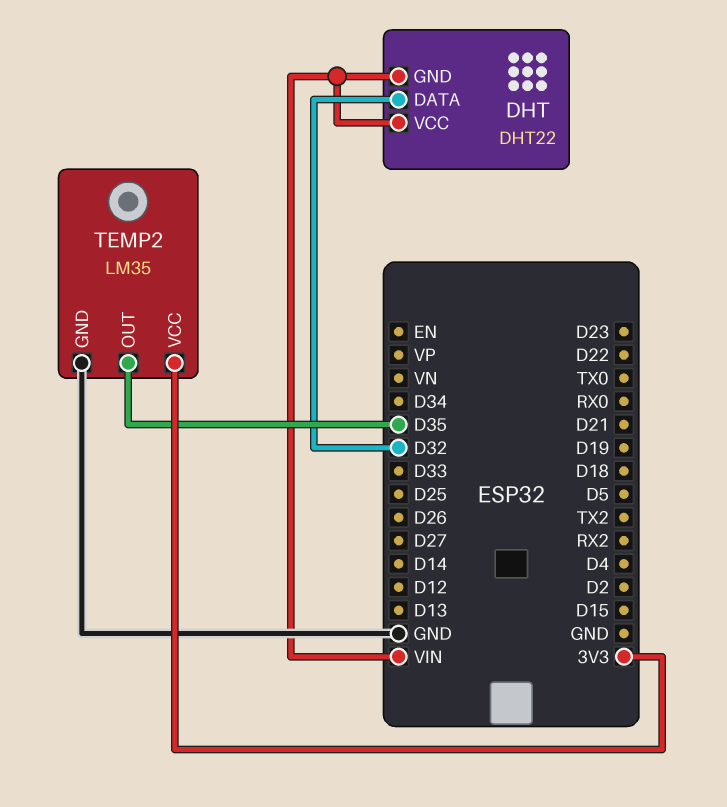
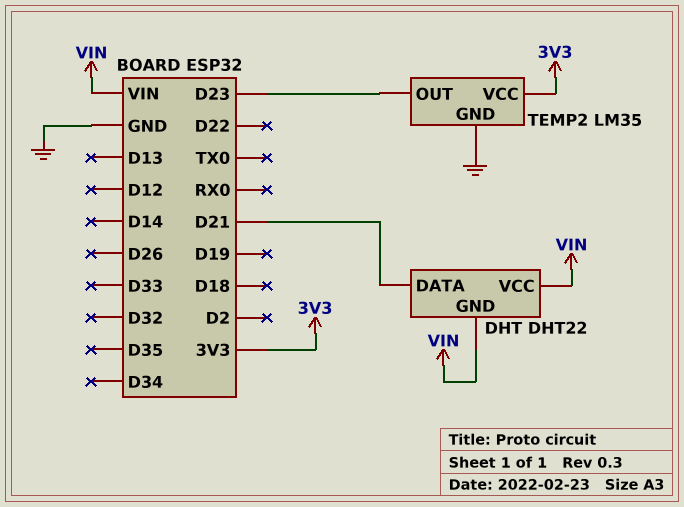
DHT pin DATA: D32 -> D21
TEMP2 pin OUT: D35 -> D23

